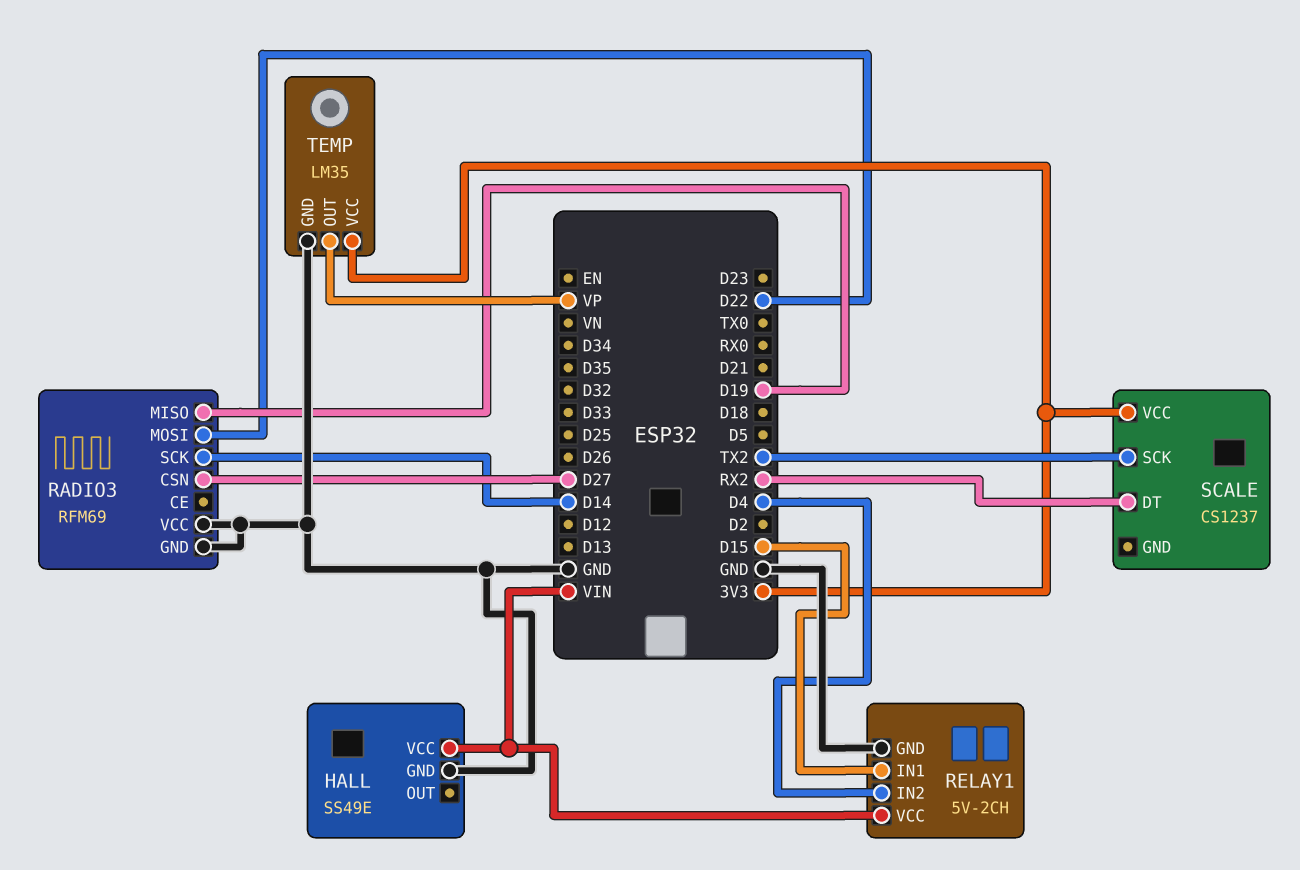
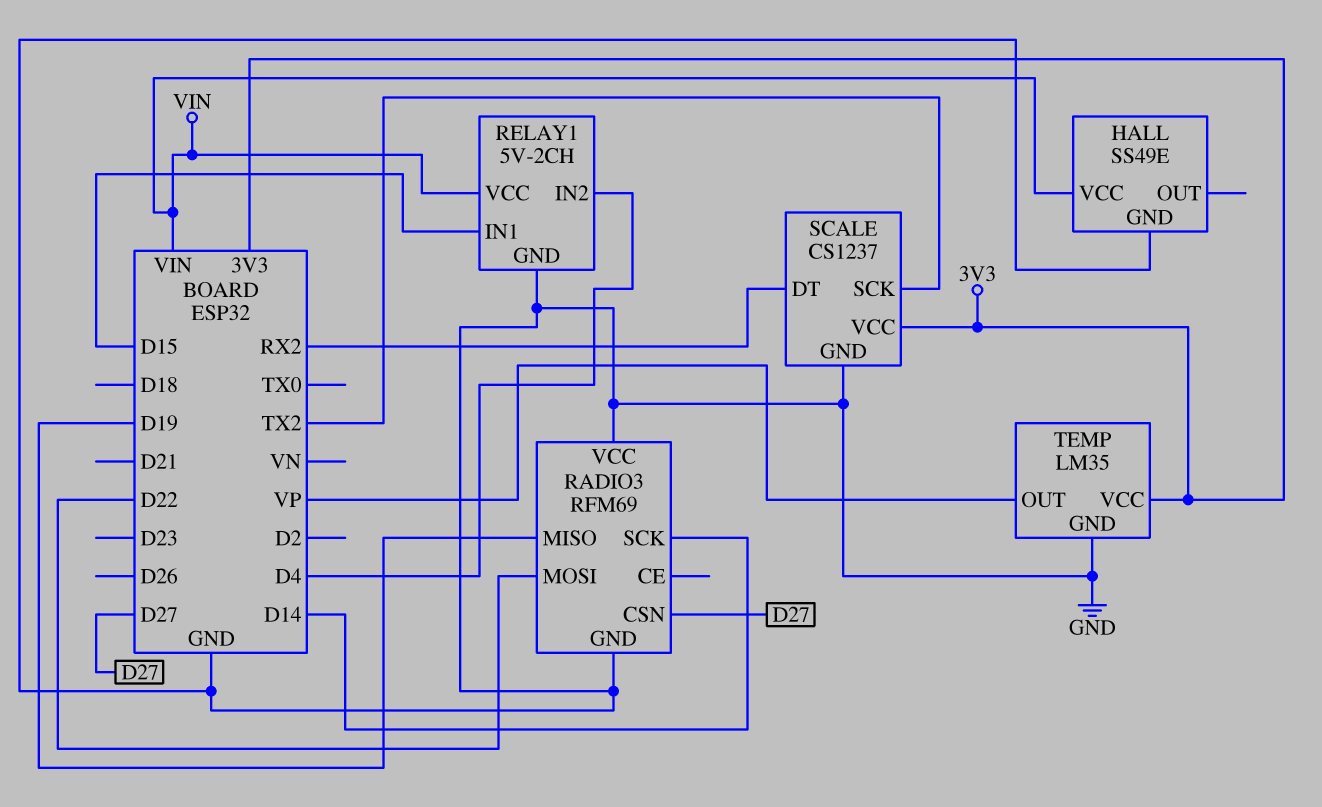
SCALE pin GND: none -> GND

